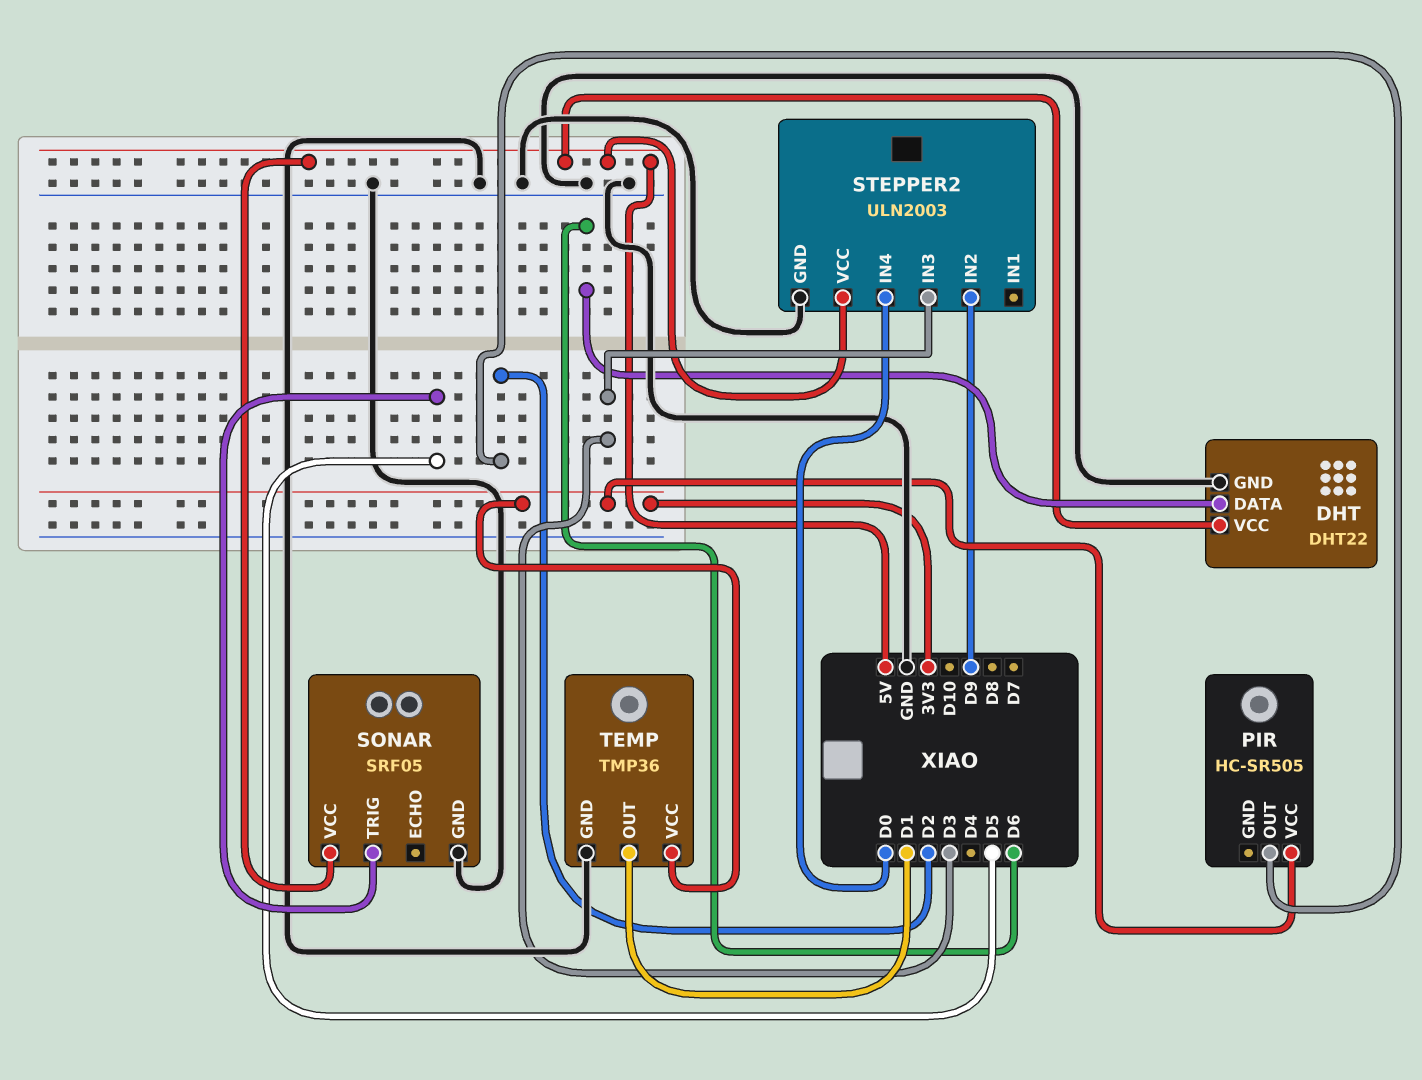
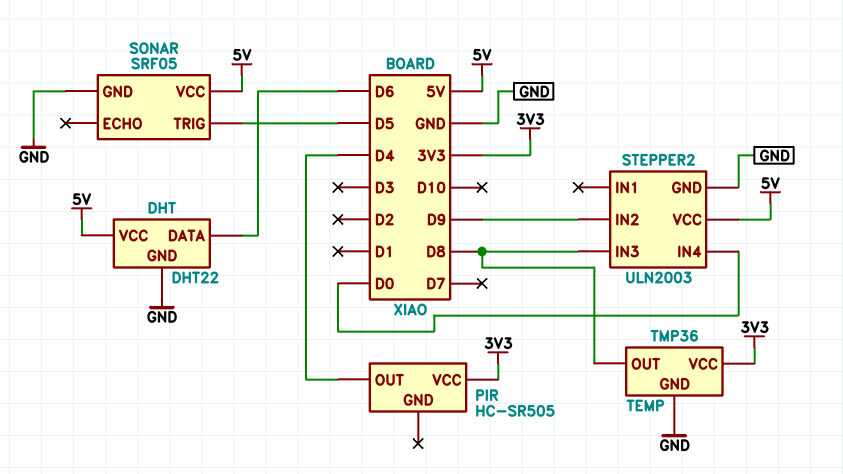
PIR pin OUT: D2 -> D4
STEPPER2 pin IN3: D3 -> D8
TEMP pin OUT: D1 -> D8

